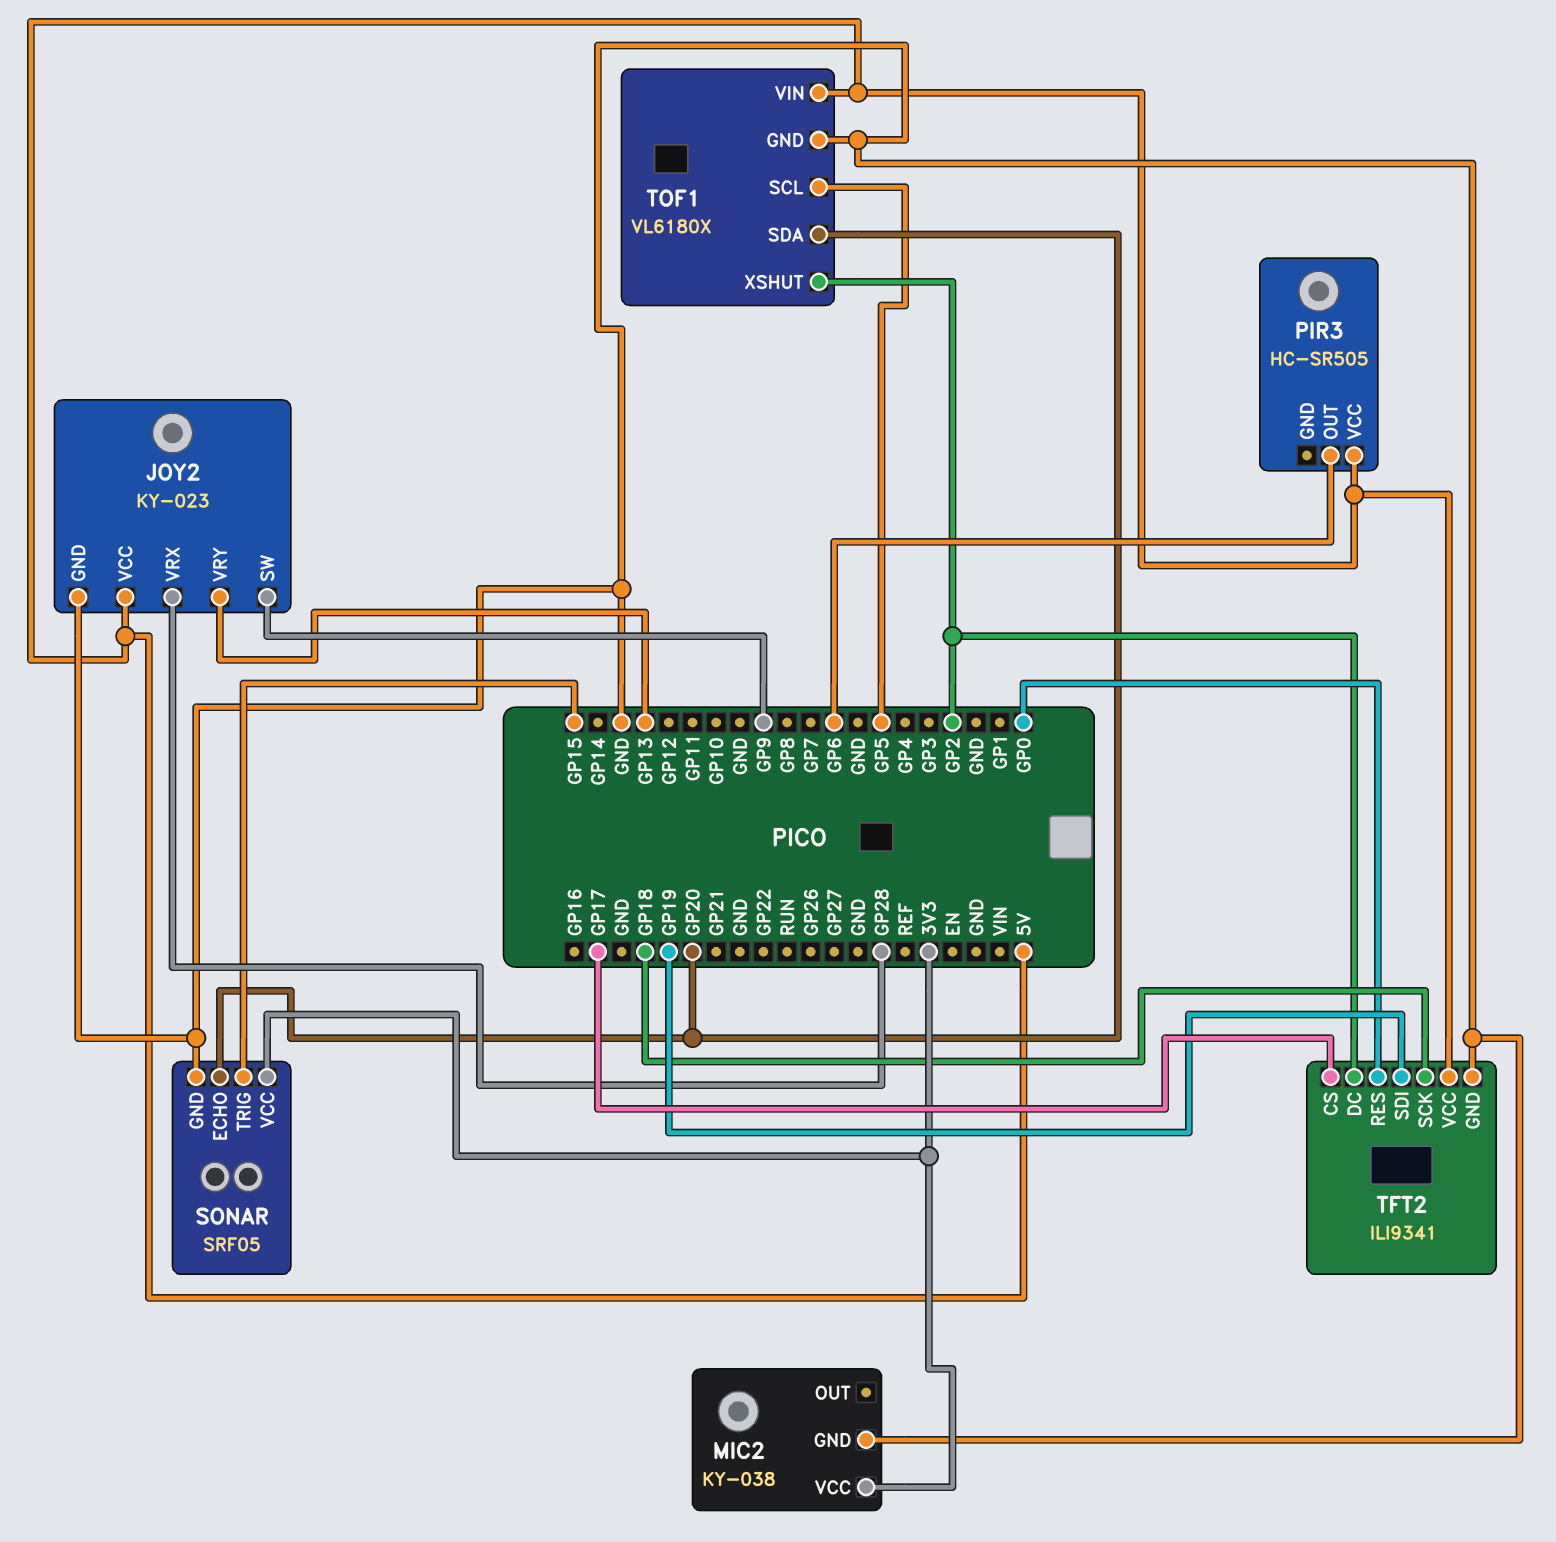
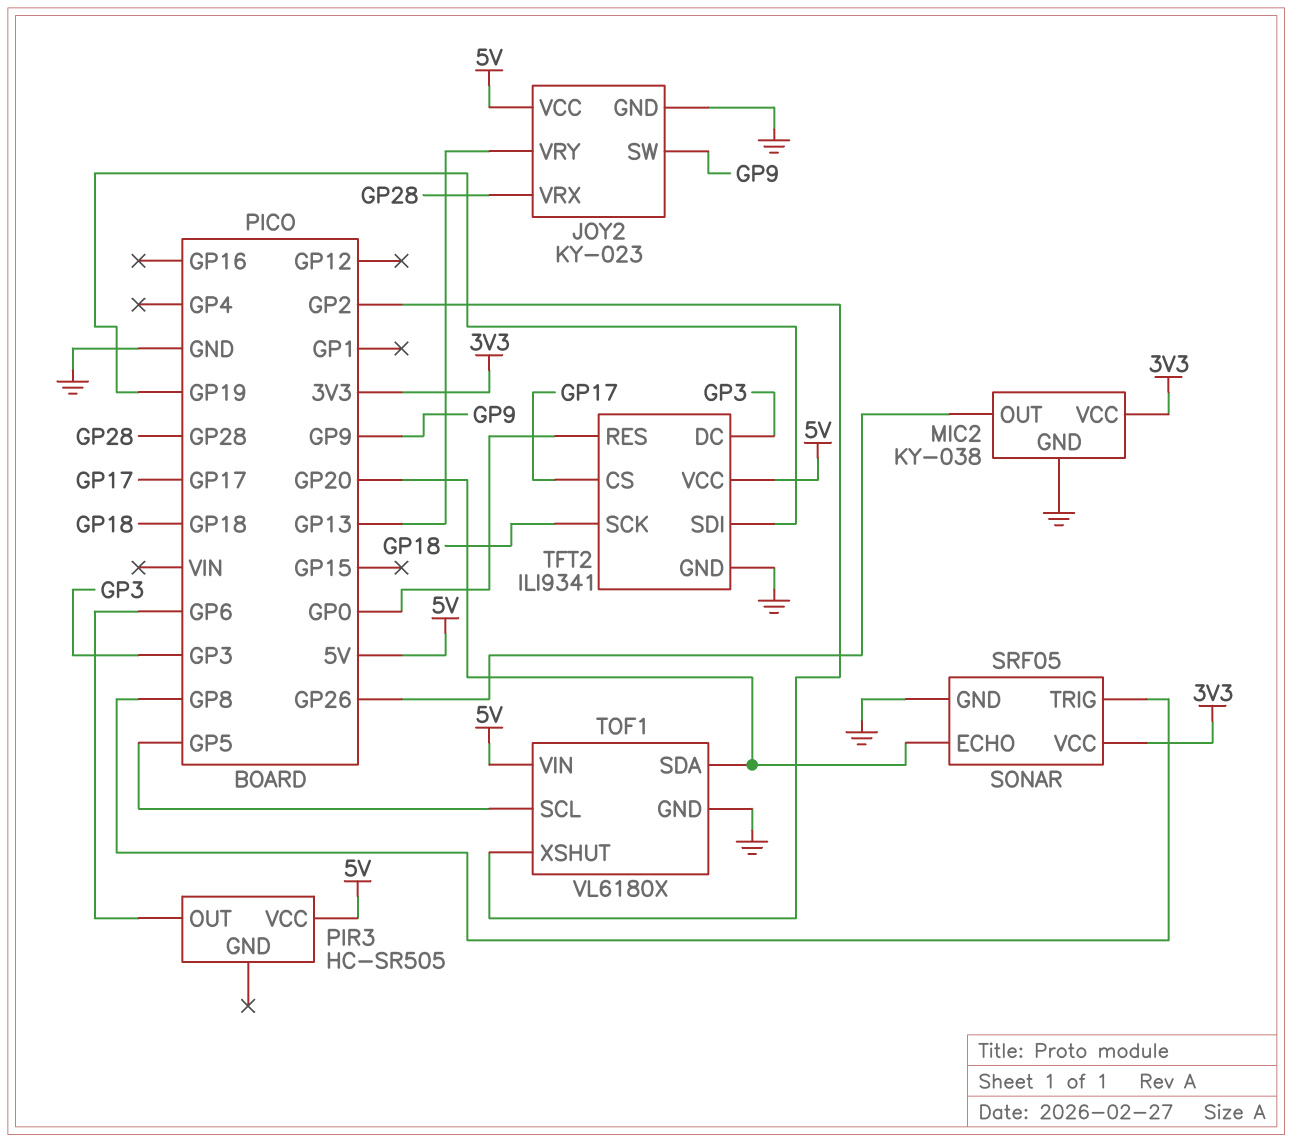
MIC2 pin OUT: none -> GP26
SONAR pin TRIG: GP15 -> GP8
TFT2 pin DC: GP2 -> GP3

